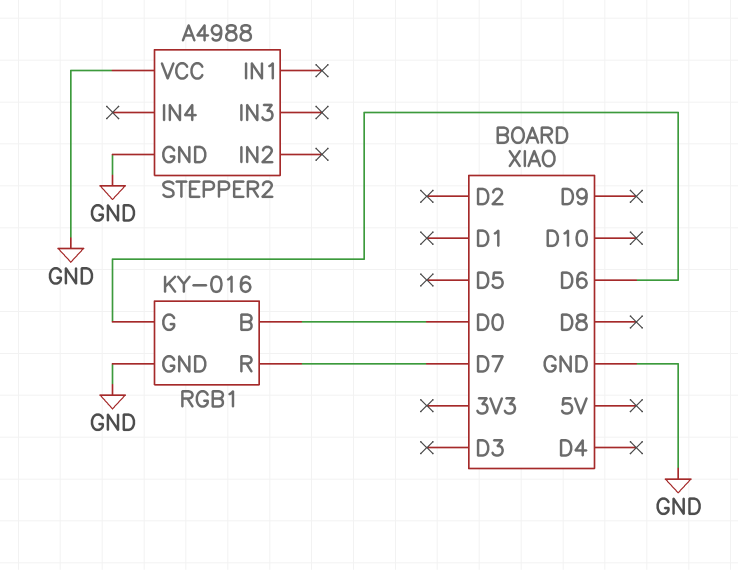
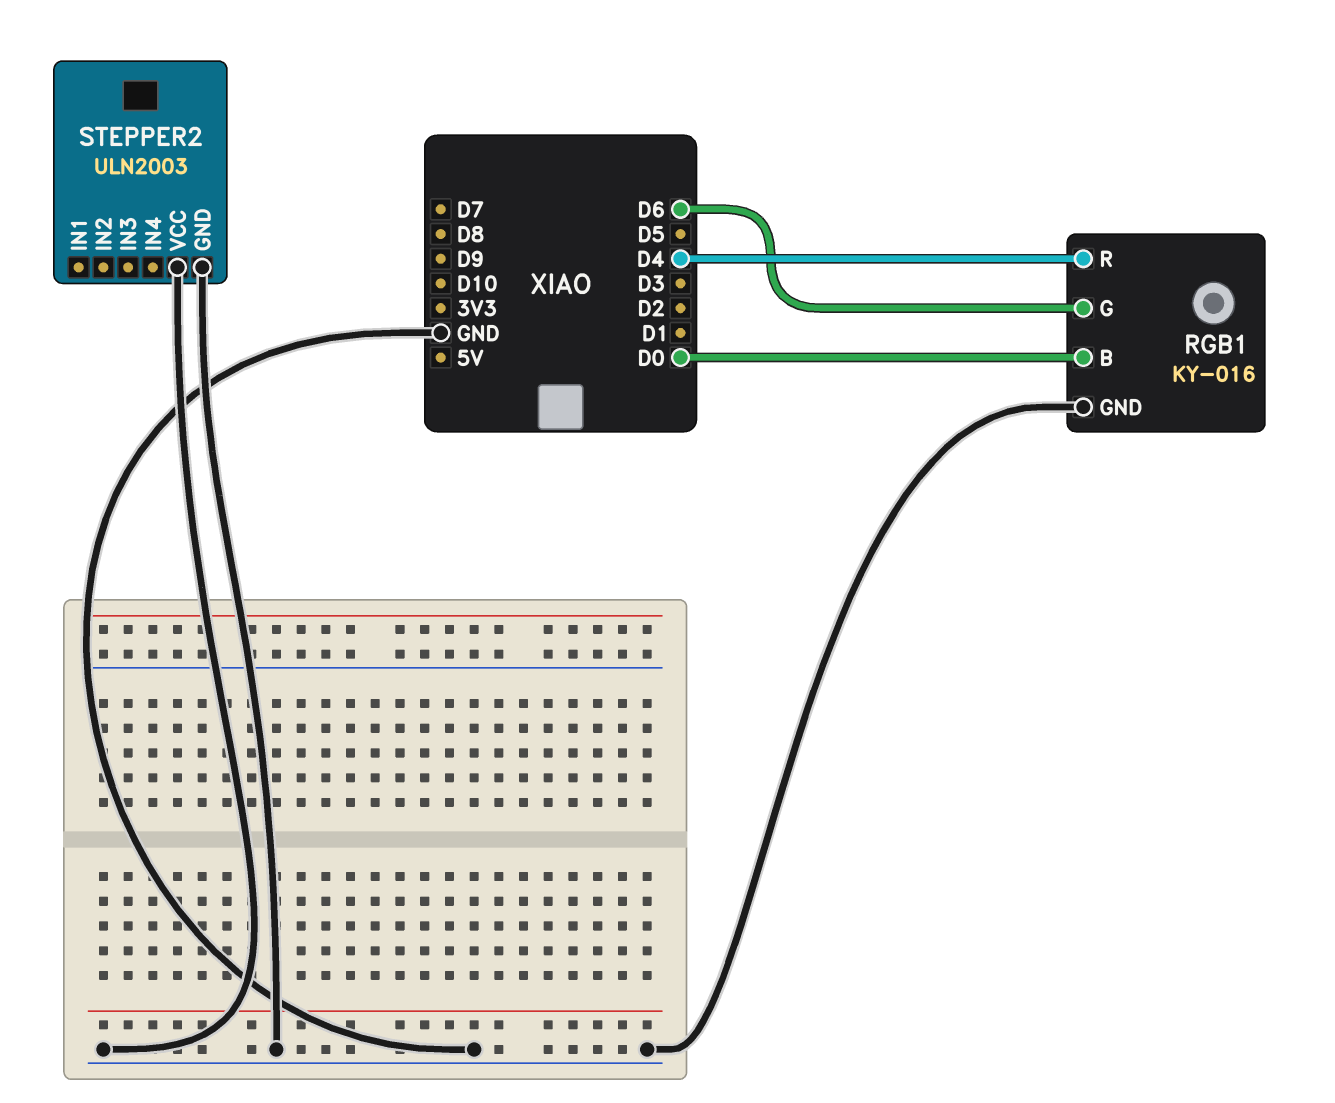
RGB1 pin R: D7 -> D4
STEPPER2: A4988 -> ULN2003

